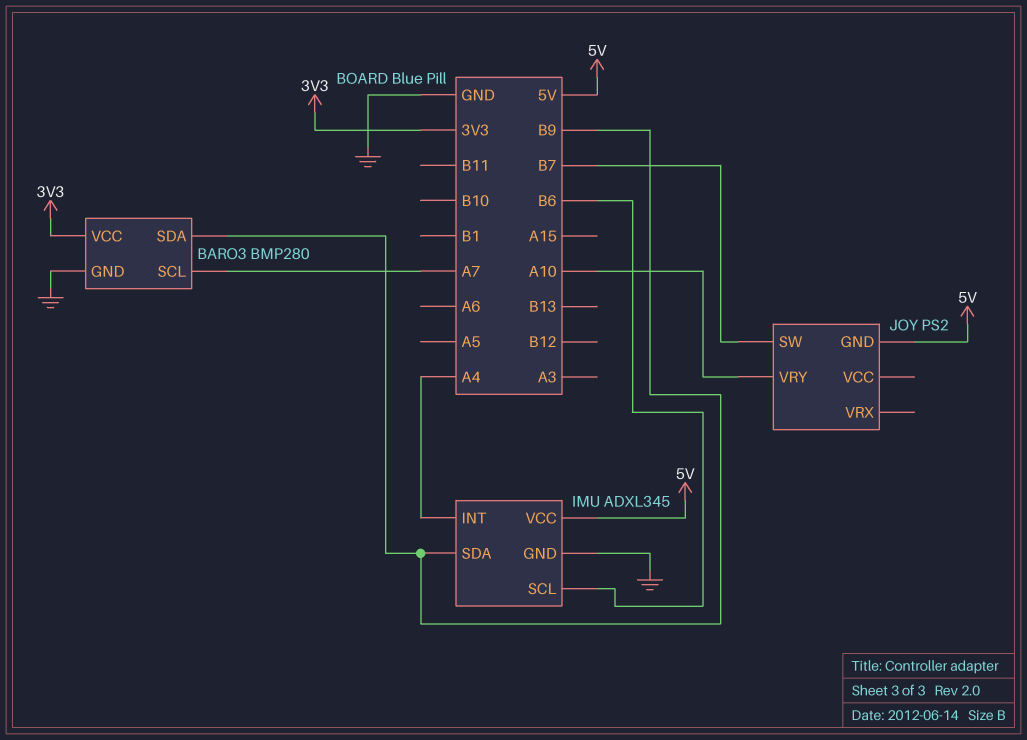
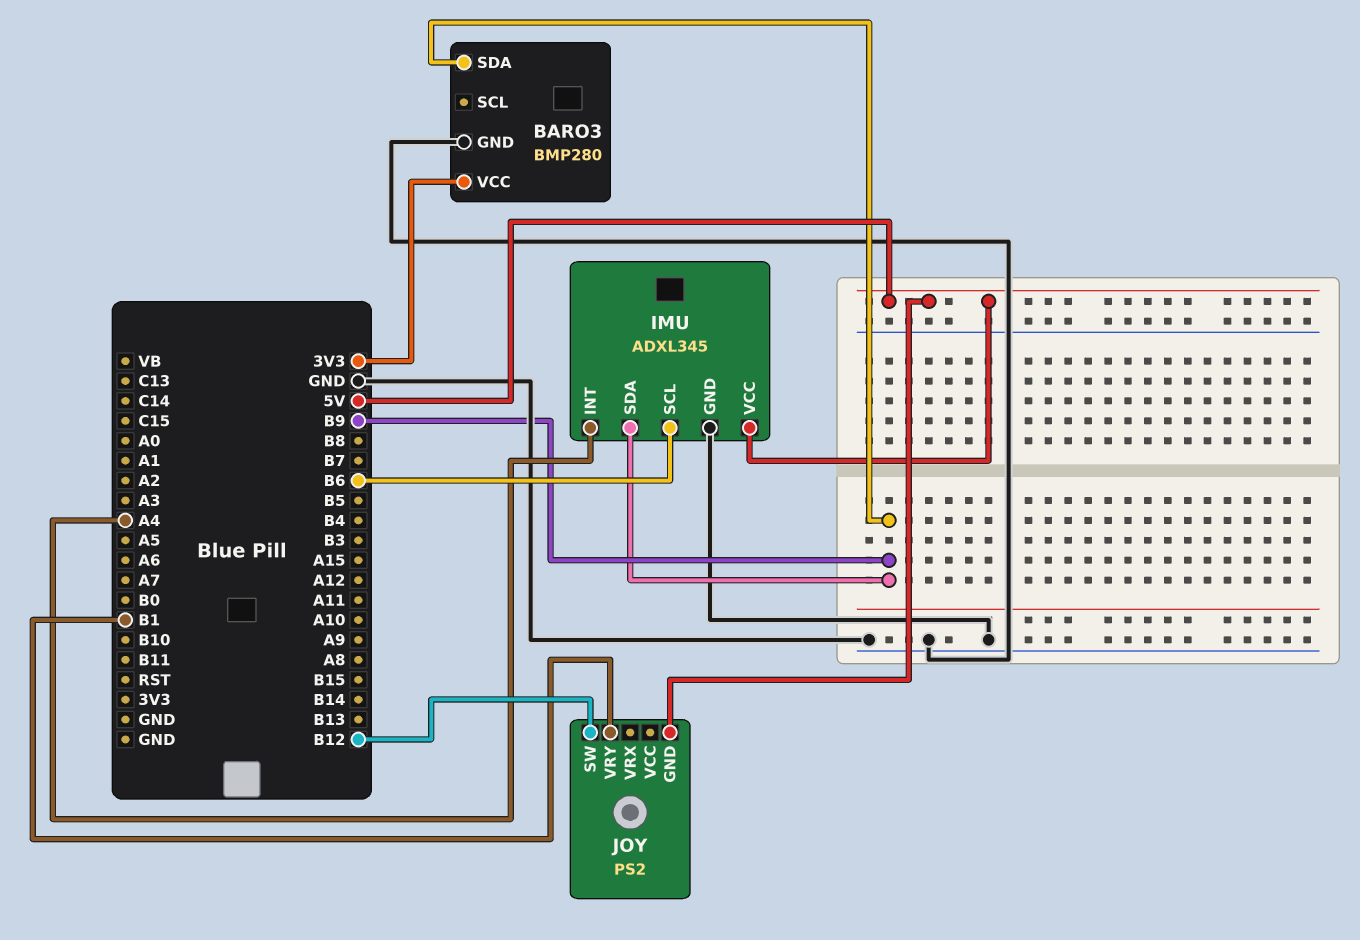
BARO3 pin SCL: A7 -> none
JOY pin SW: B7 -> B12
JOY pin VRY: A10 -> B1

